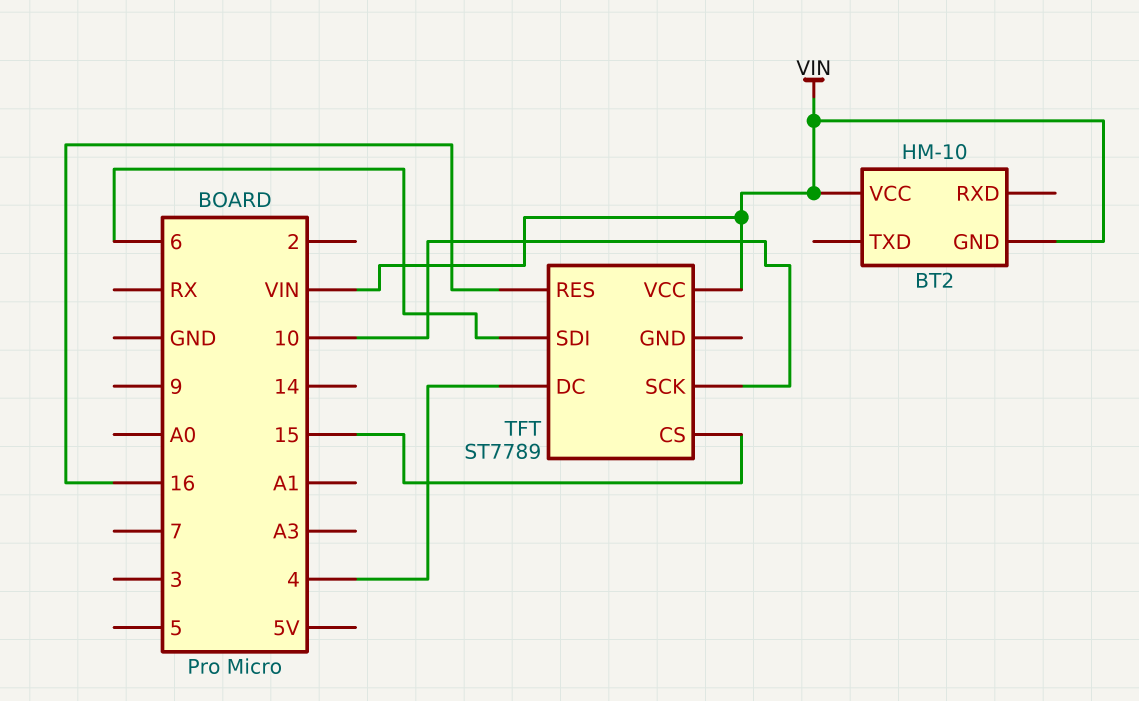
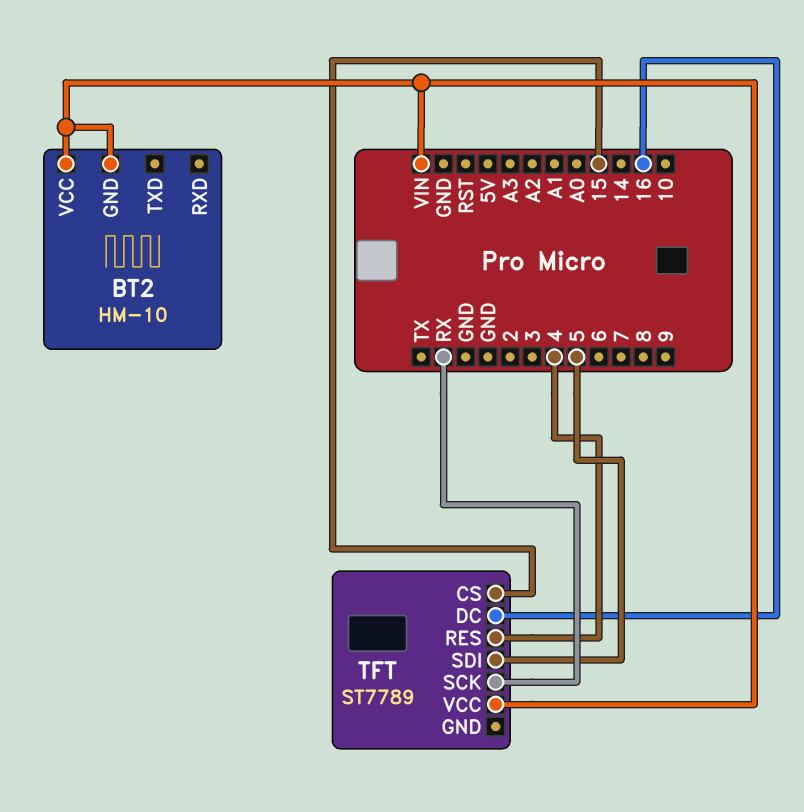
TFT pin DC: 4 -> 16
TFT pin RES: 16 -> 4
TFT pin SCK: 10 -> RX
TFT pin SDI: 6 -> 5

